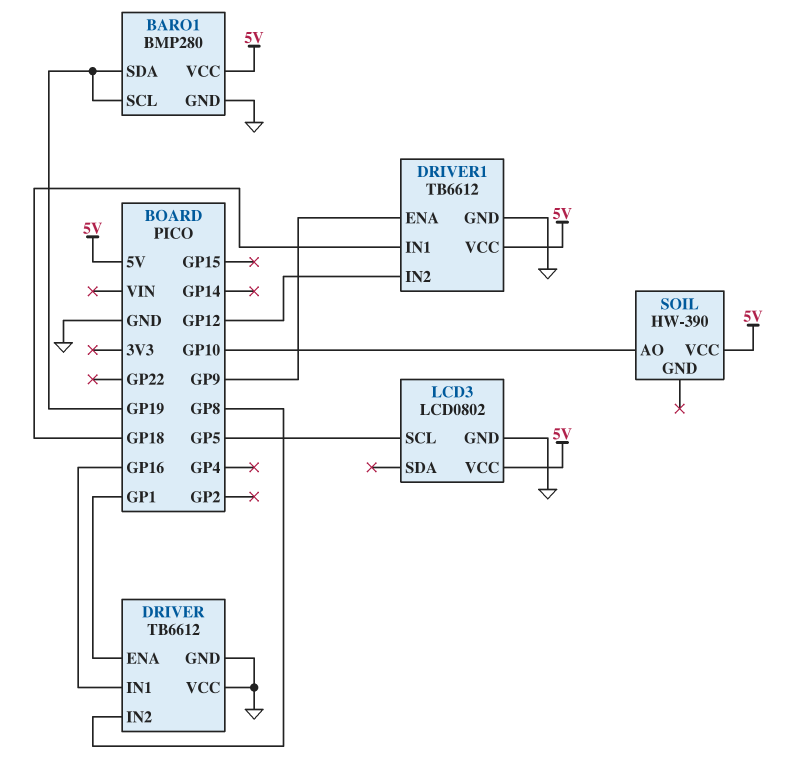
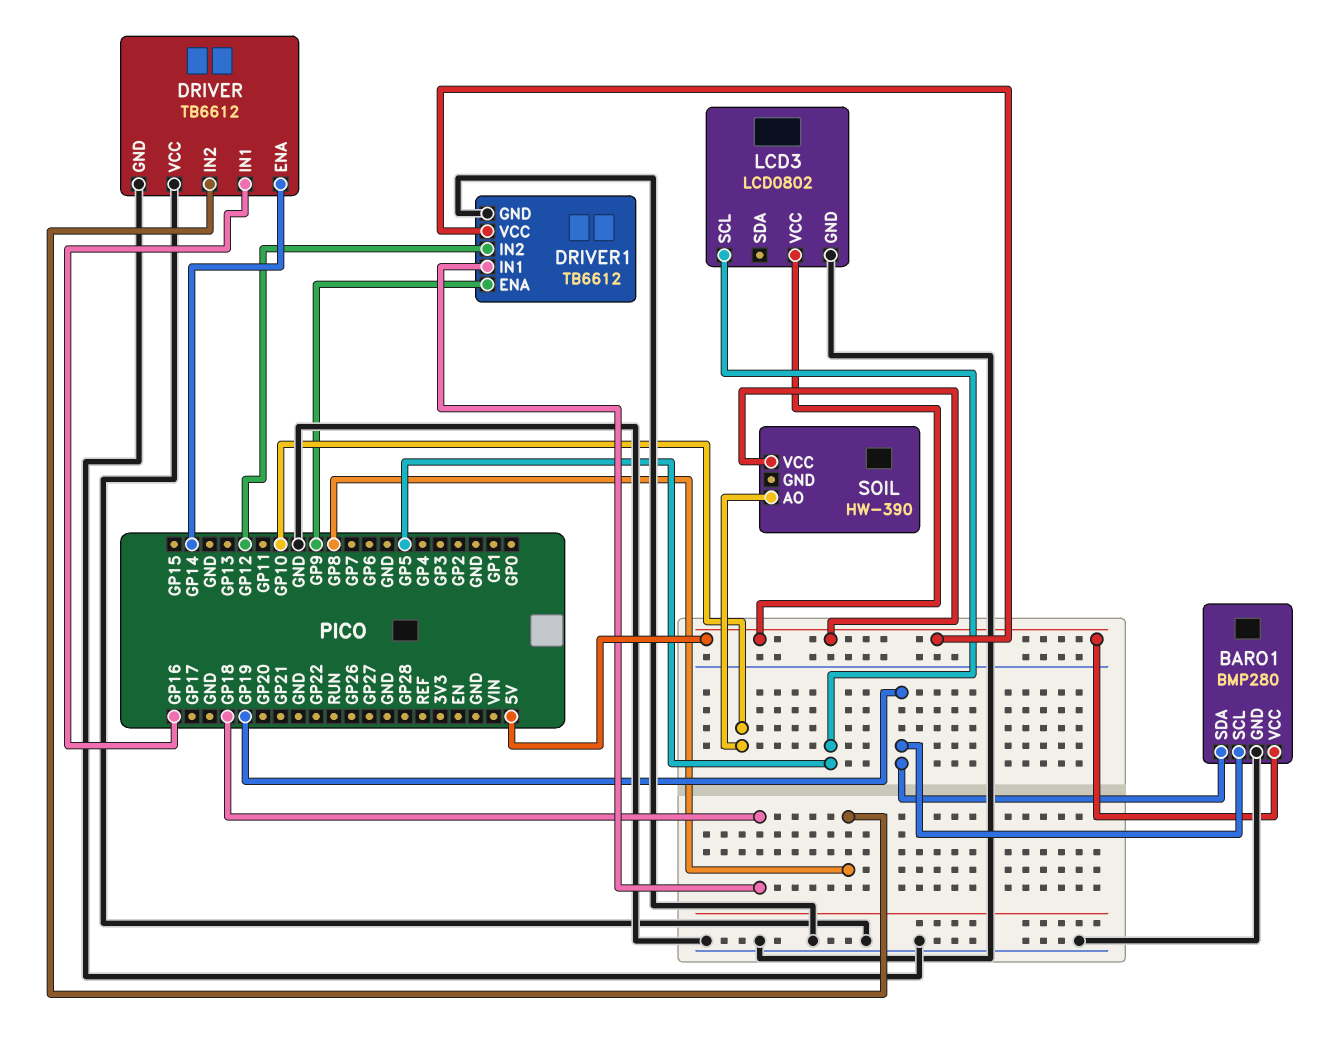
DRIVER pin ENA: GP1 -> GP14

